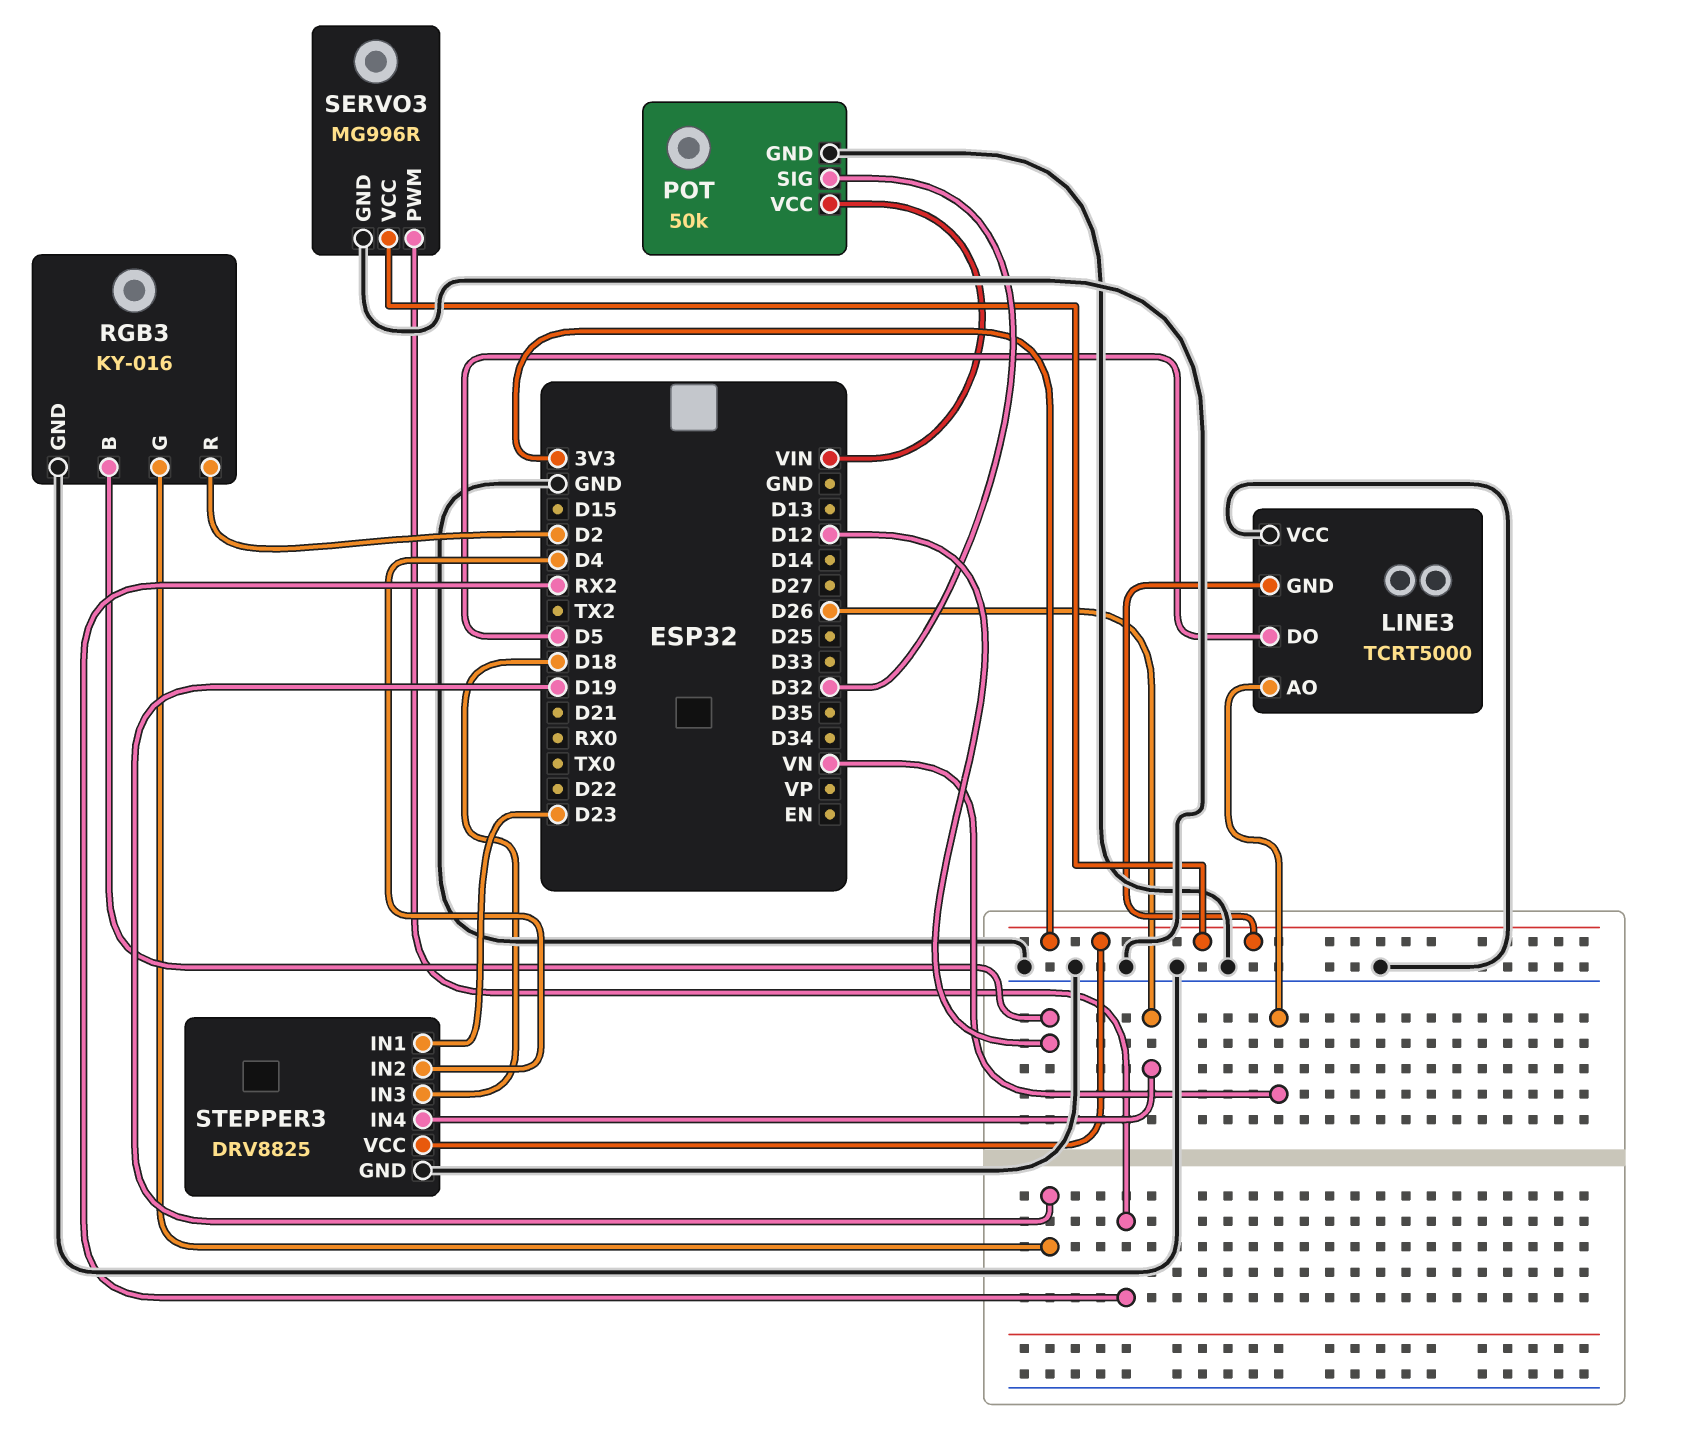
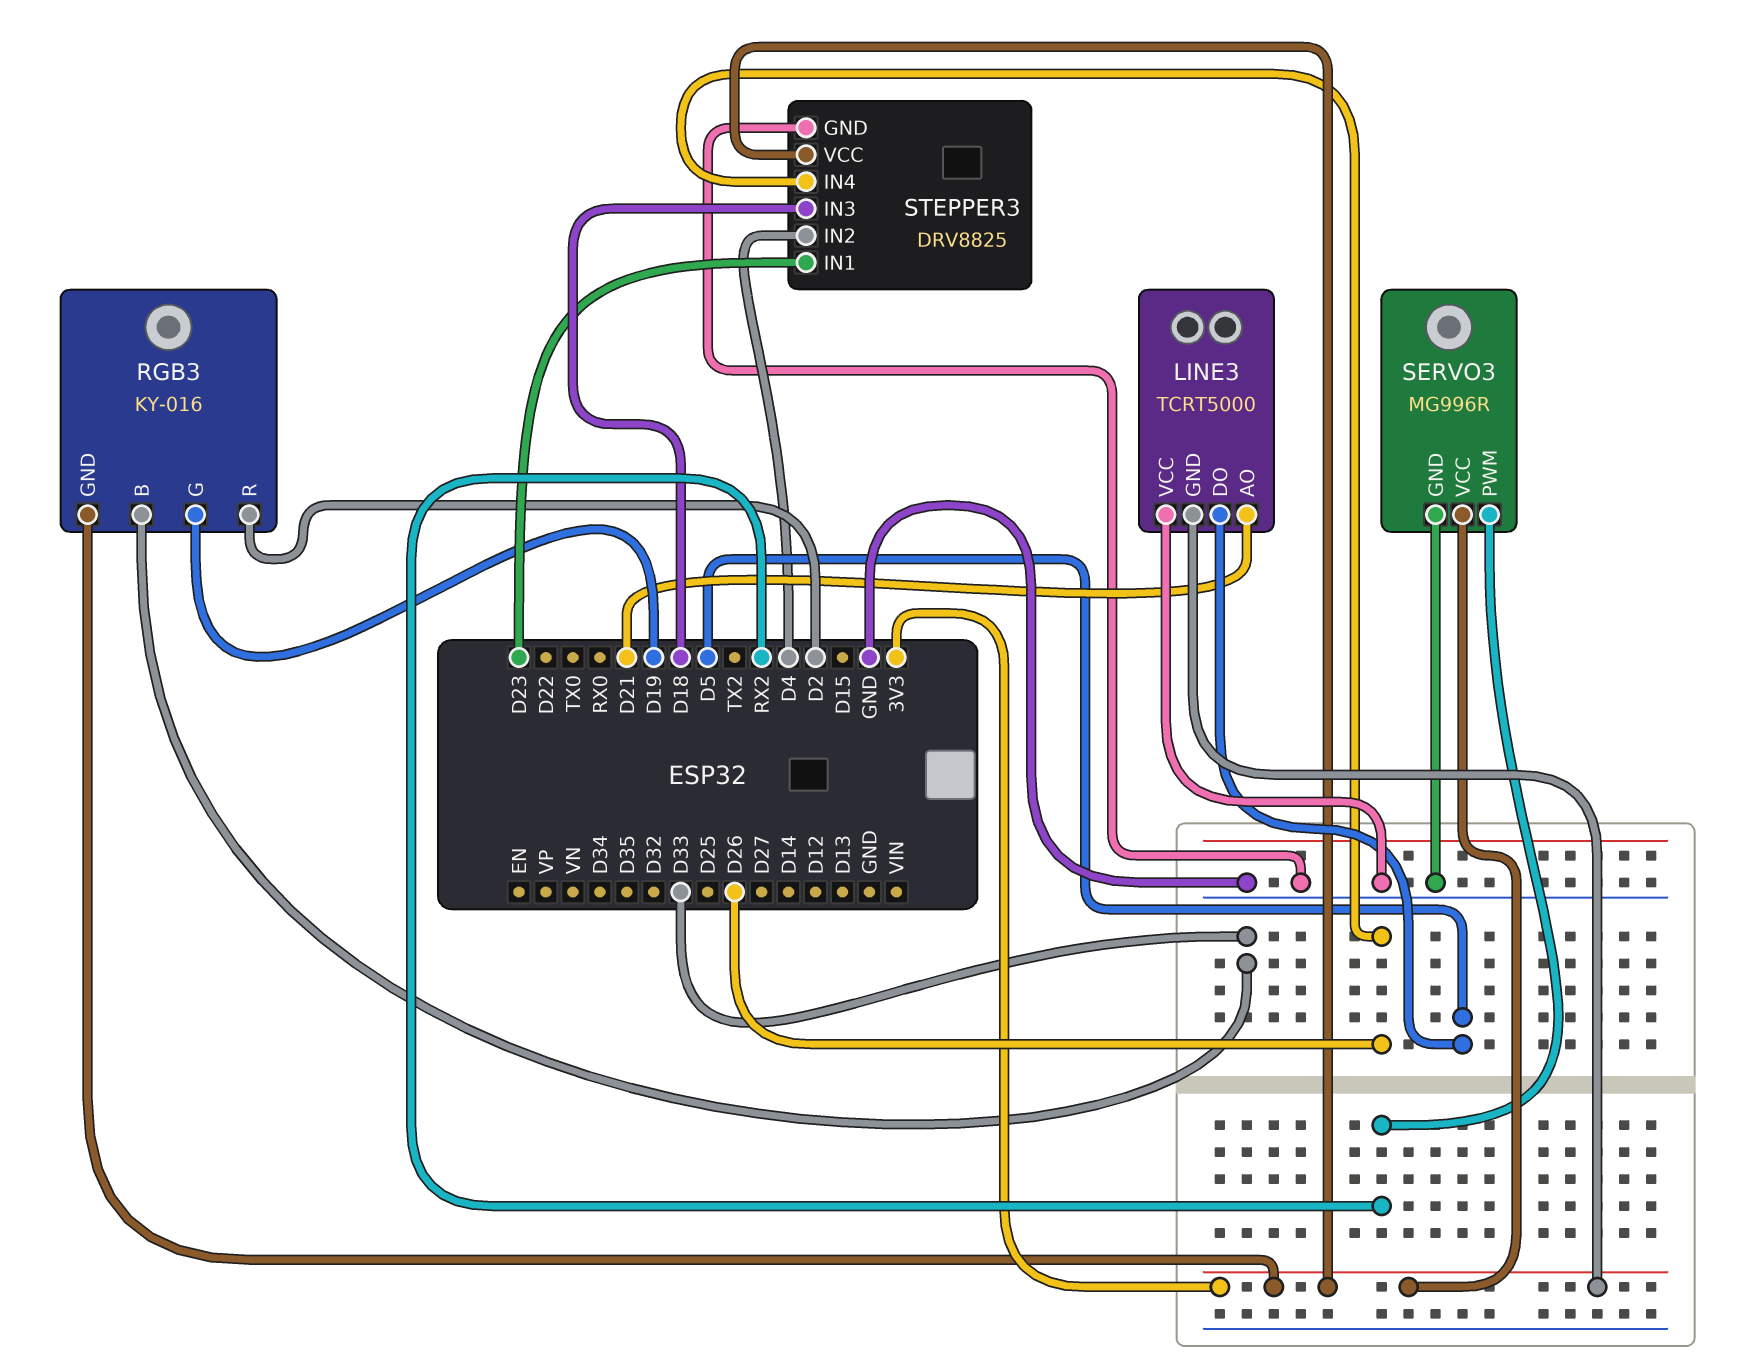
LINE3 pin AO: VN -> D21
POT: 50k -> none
POT pin GND: GND -> none
POT pin SIG: D32 -> none
POT pin VCC: VIN -> none
RGB3 pin B: D12 -> D33
RGB3 pin GND: GND -> 3V3

